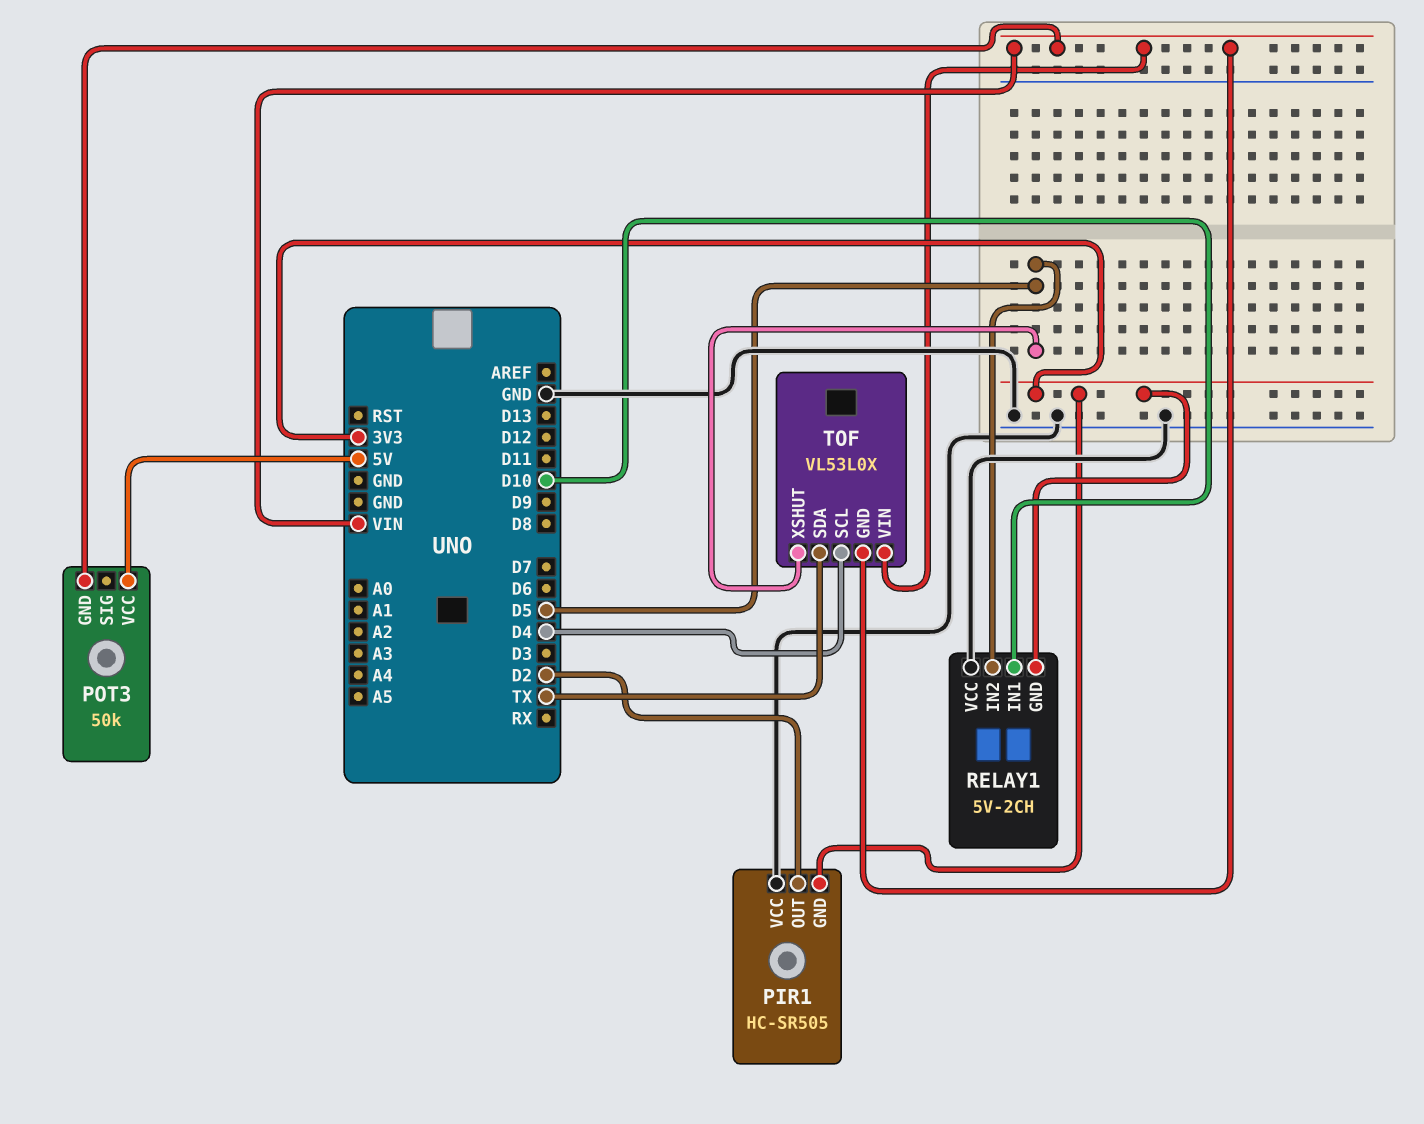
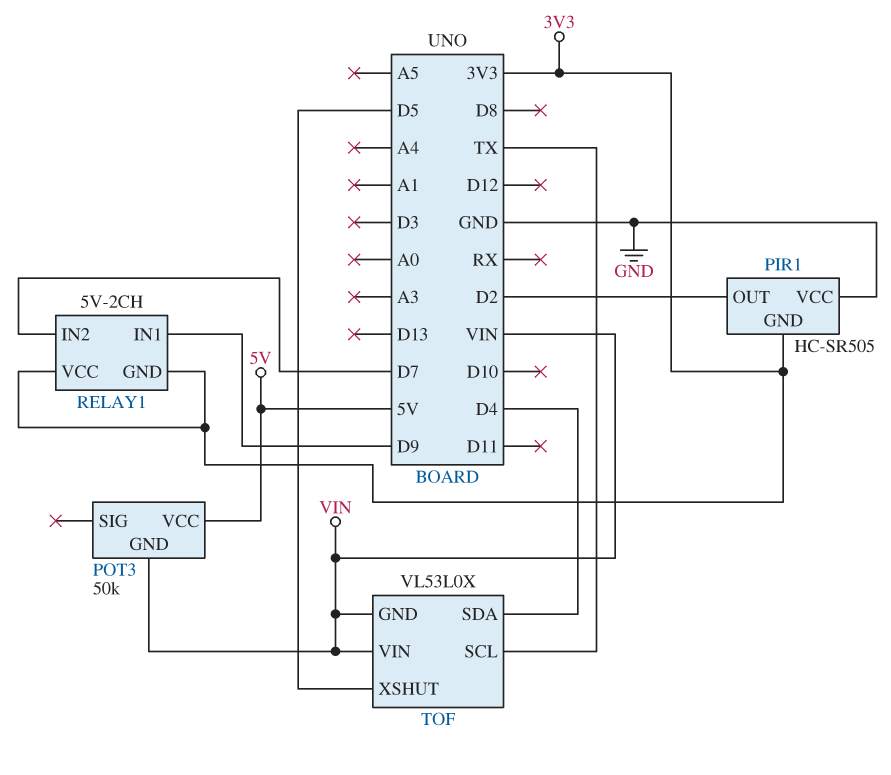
RELAY1 pin IN1: D10 -> D9
RELAY1 pin IN2: D5 -> D7
RELAY1 pin VCC: GND -> 3V3
TOF pin SCL: D4 -> TX
TOF pin SDA: TX -> D4

